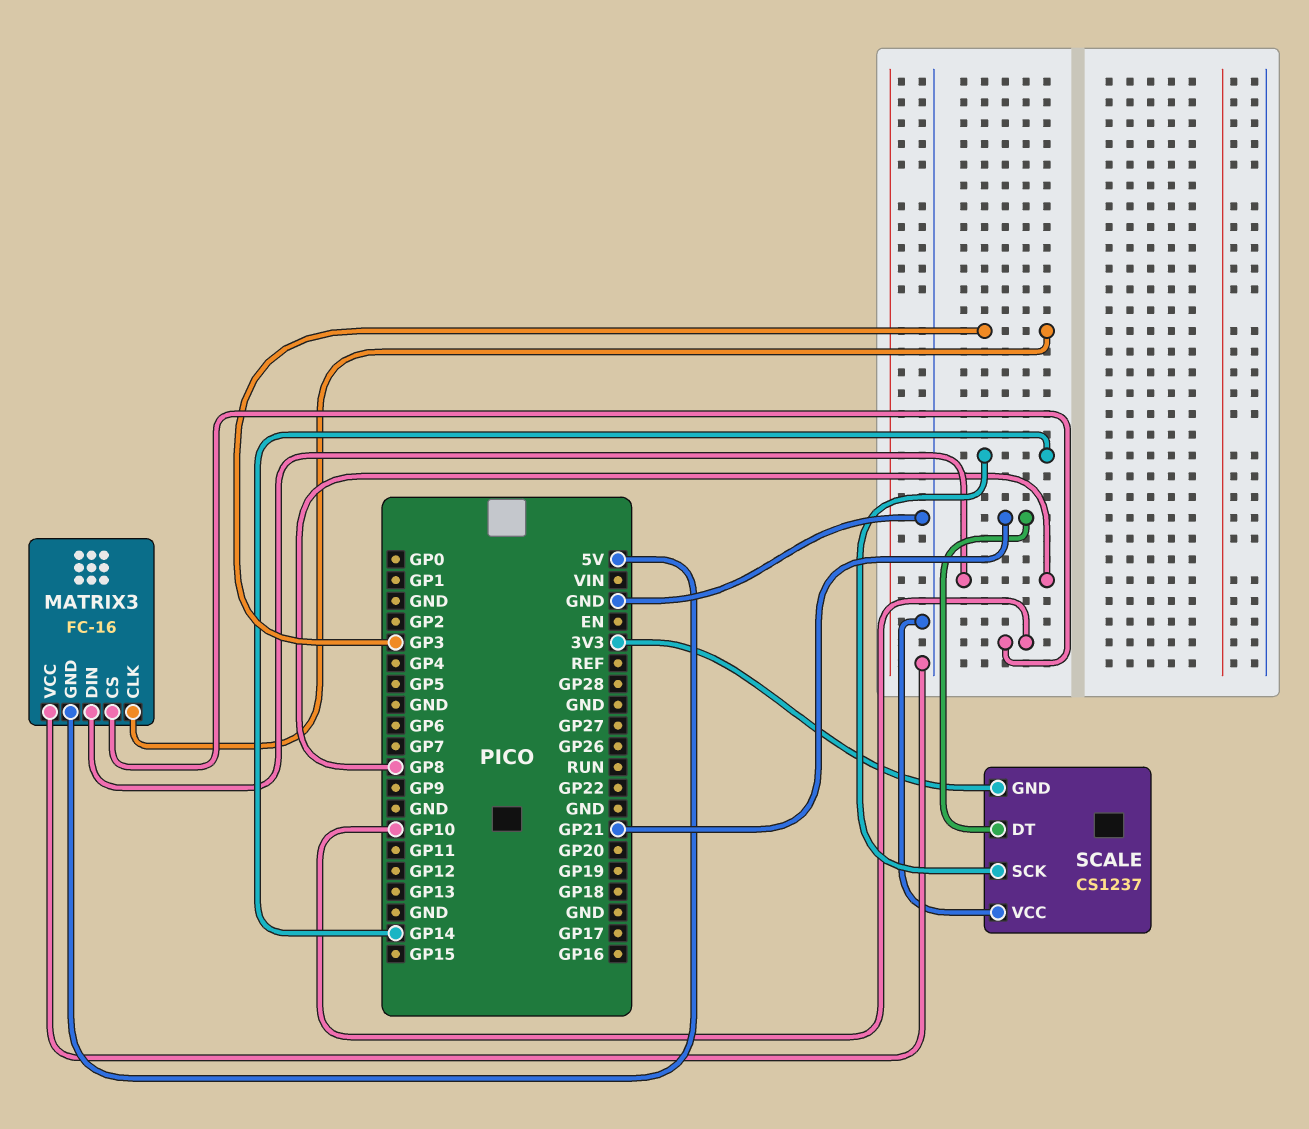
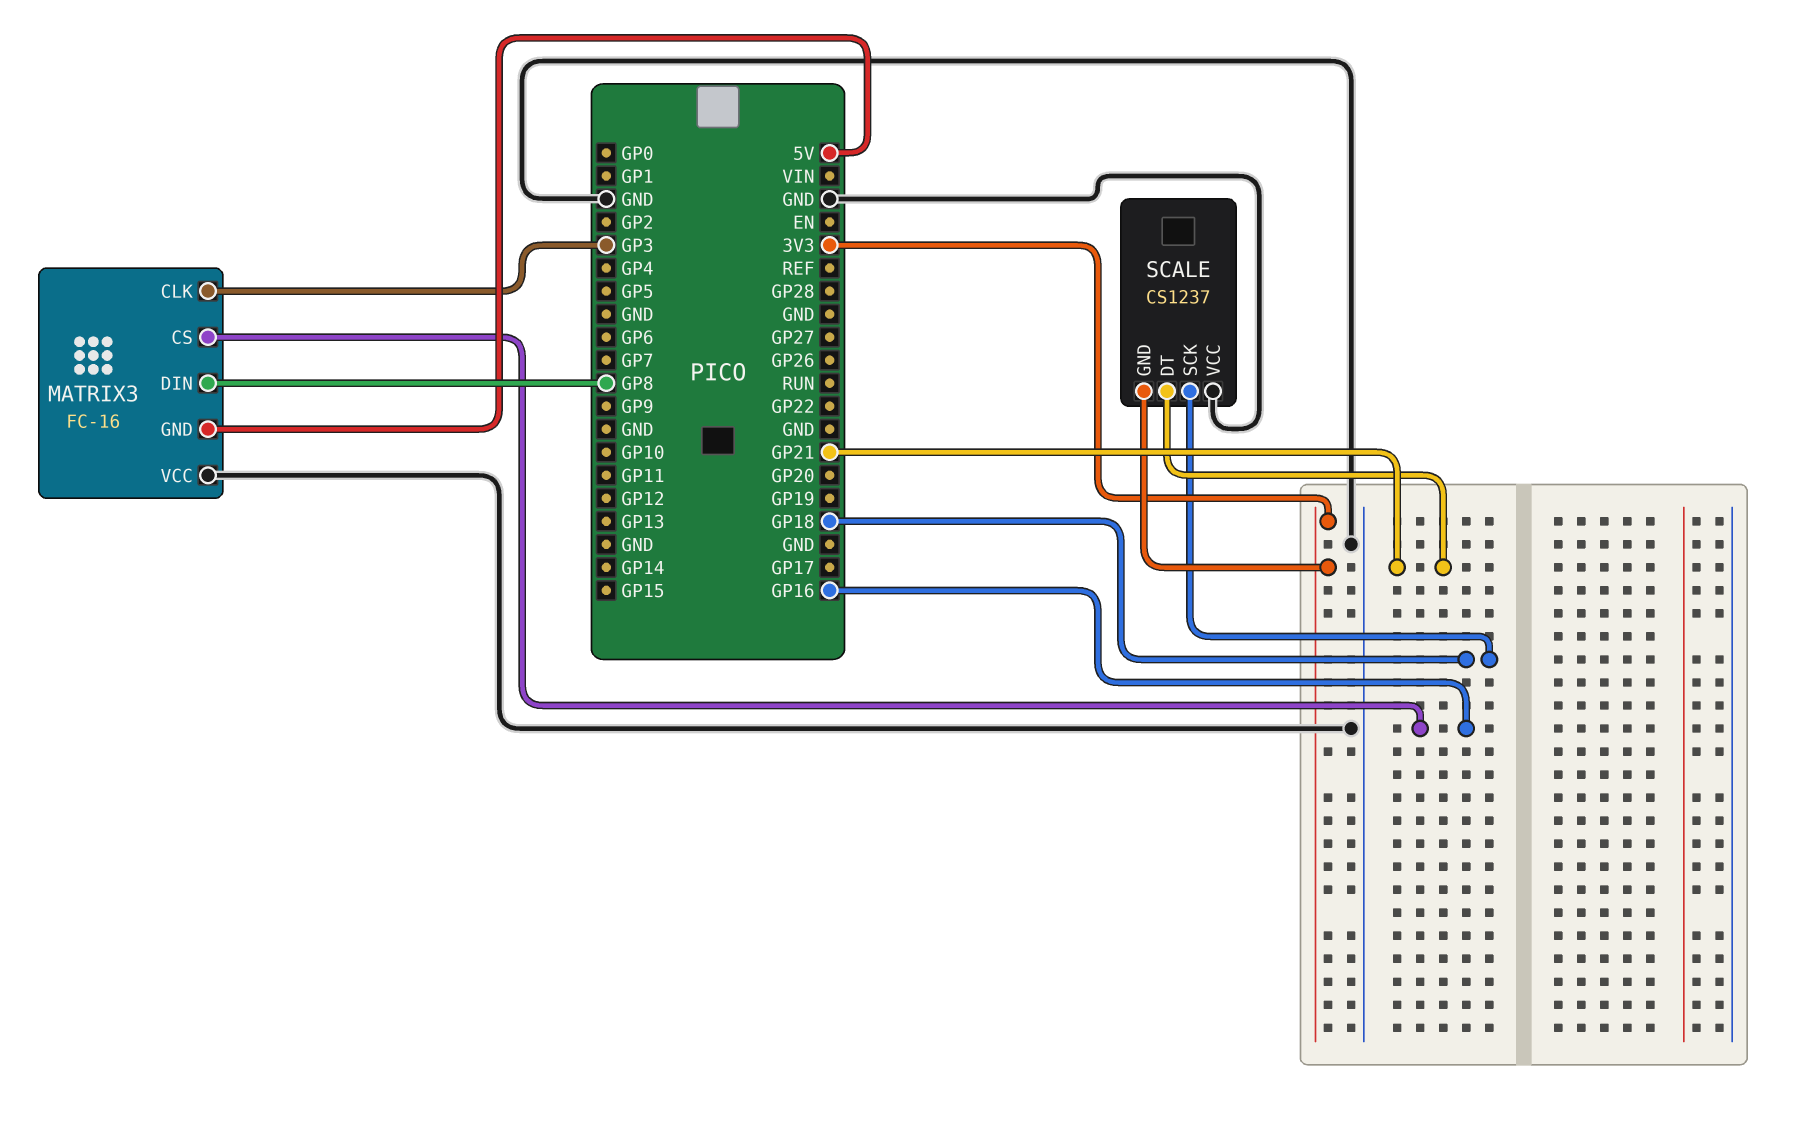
MATRIX3 pin CS: GP10 -> GP16
SCALE pin SCK: GP14 -> GP18

